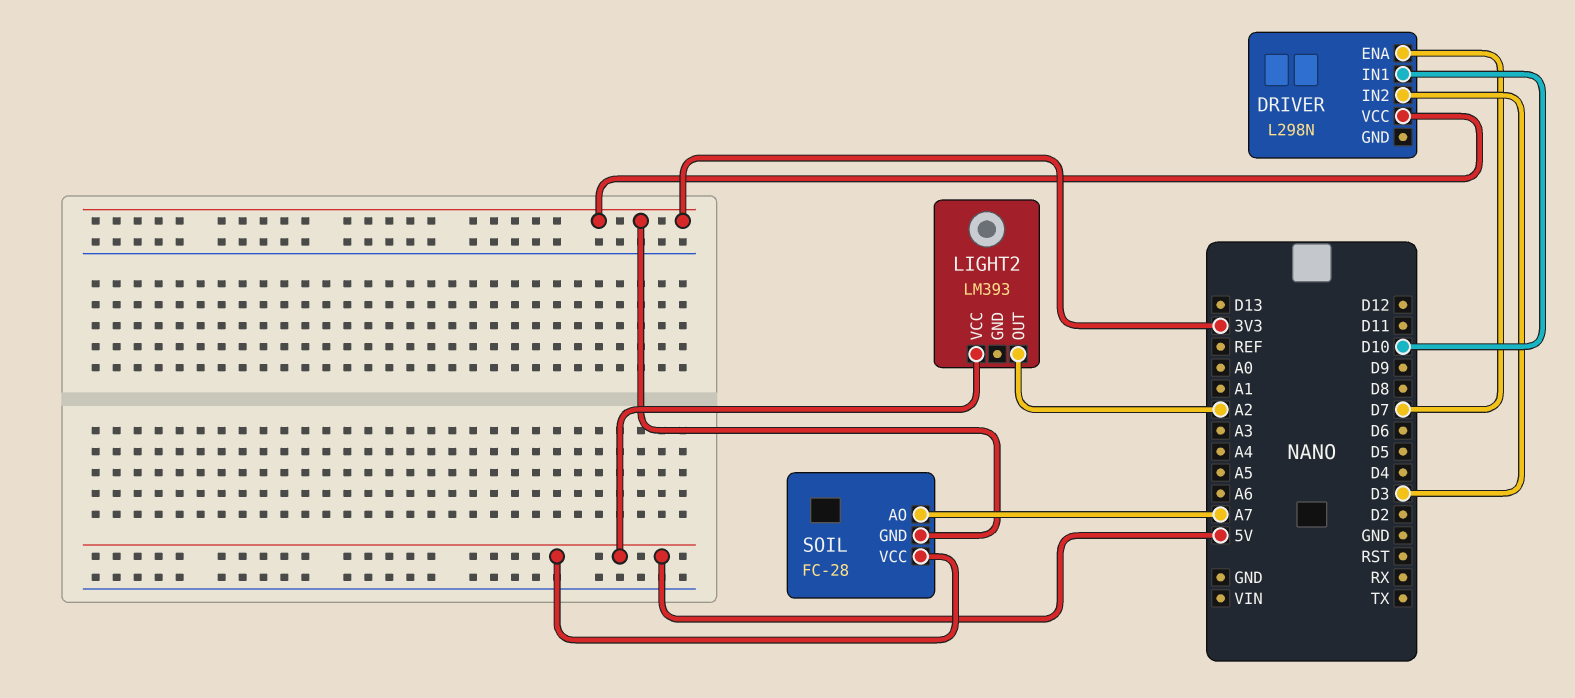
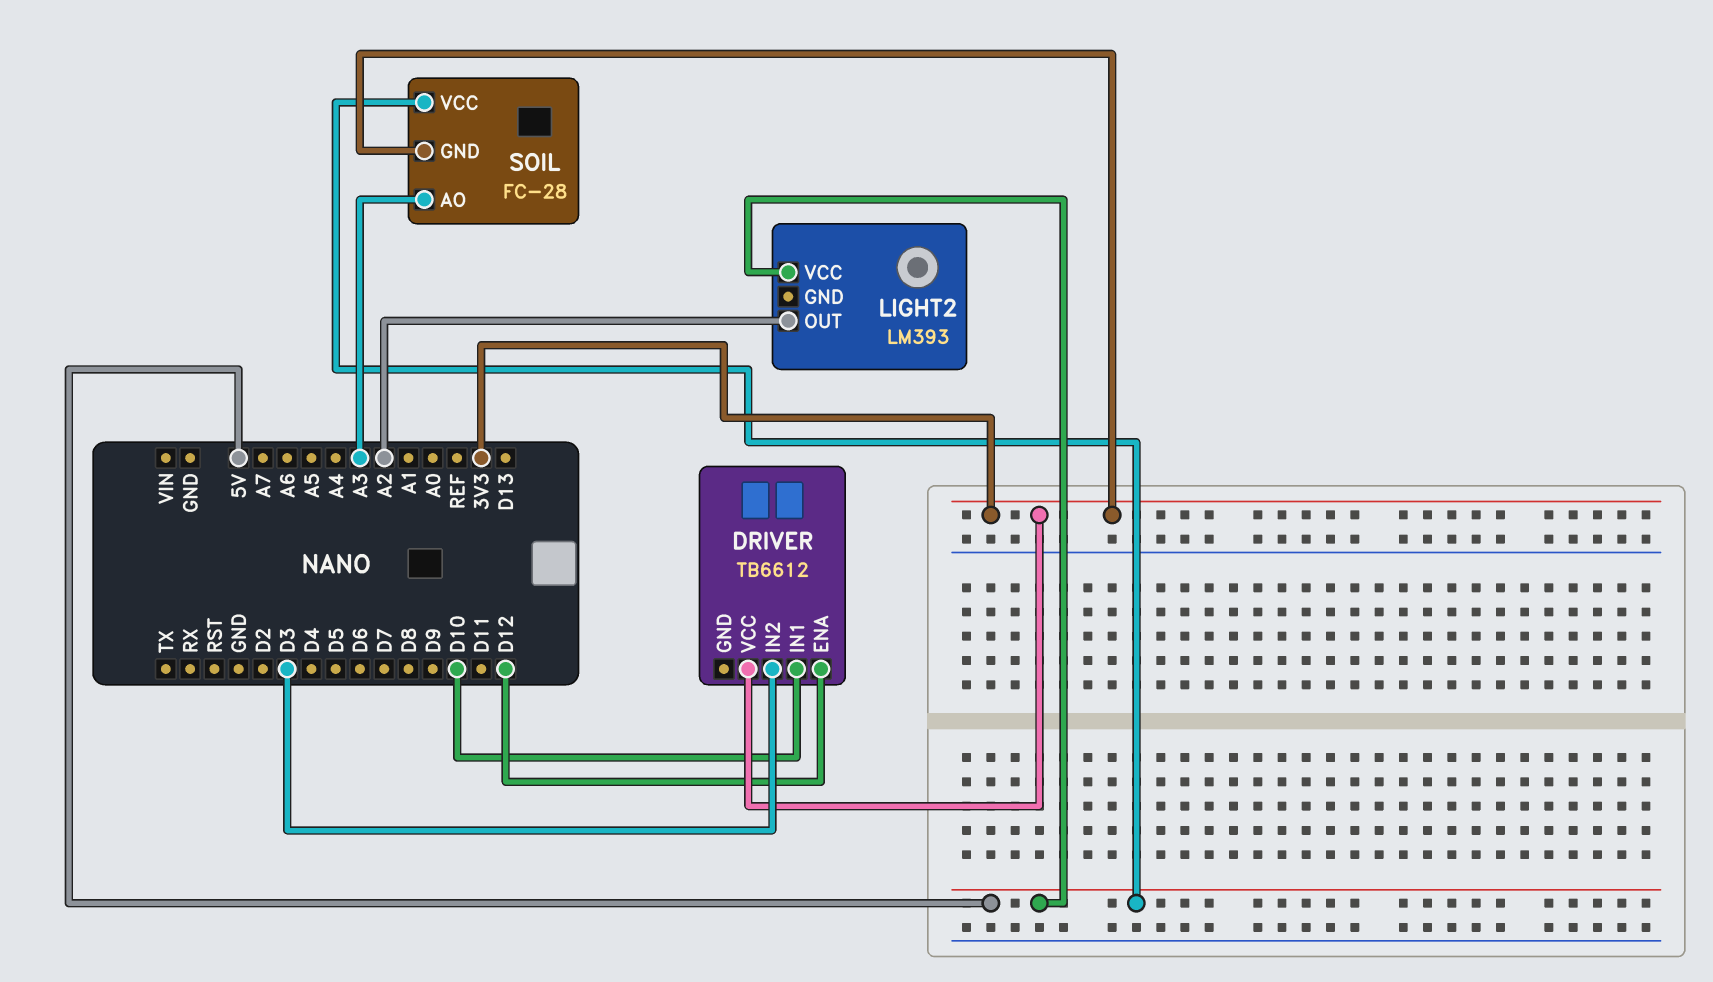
DRIVER: L298N -> TB6612
DRIVER pin ENA: D7 -> D12
SOIL pin AO: A7 -> A3

